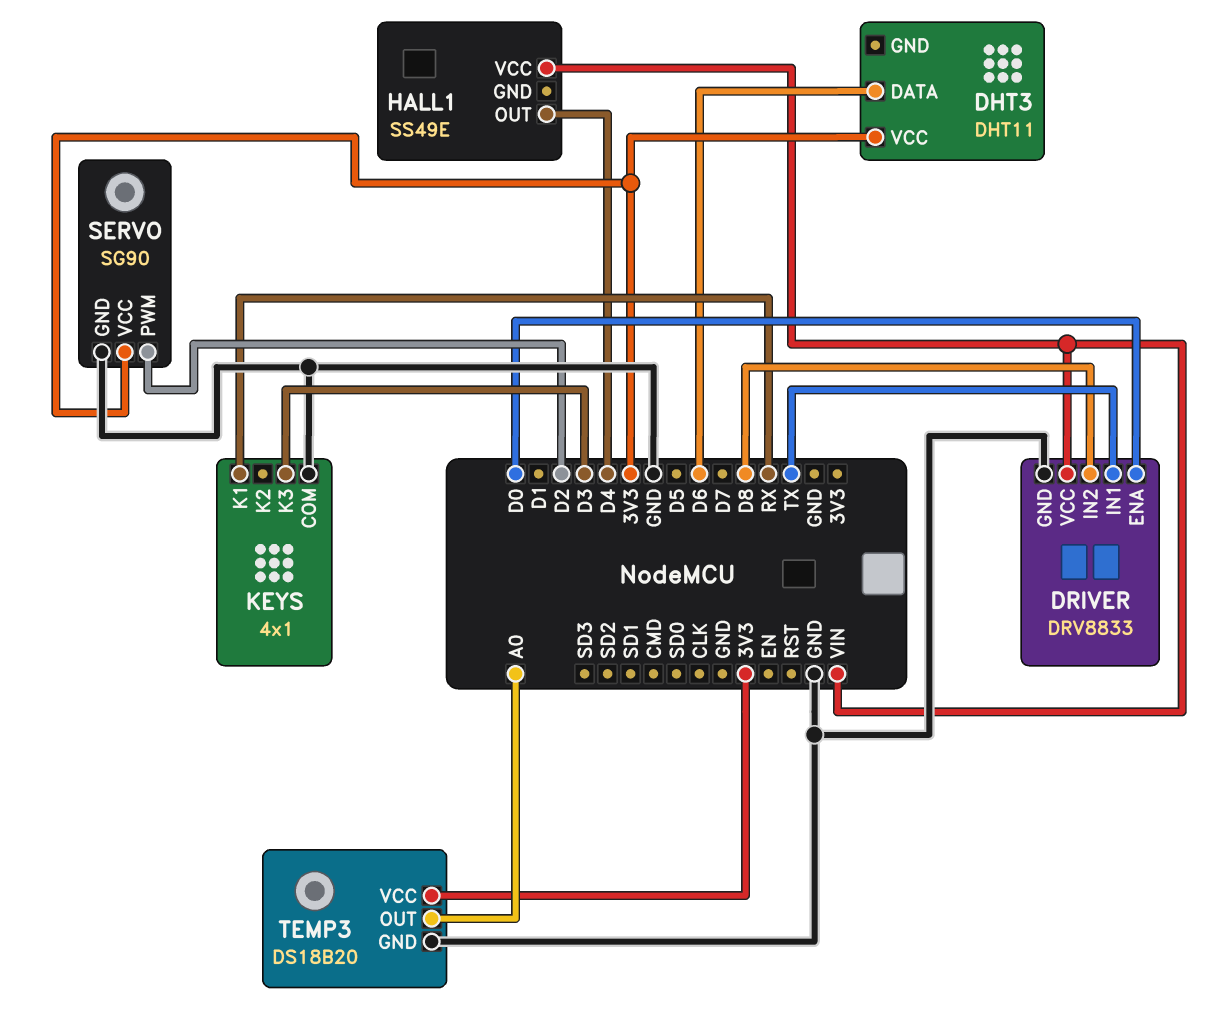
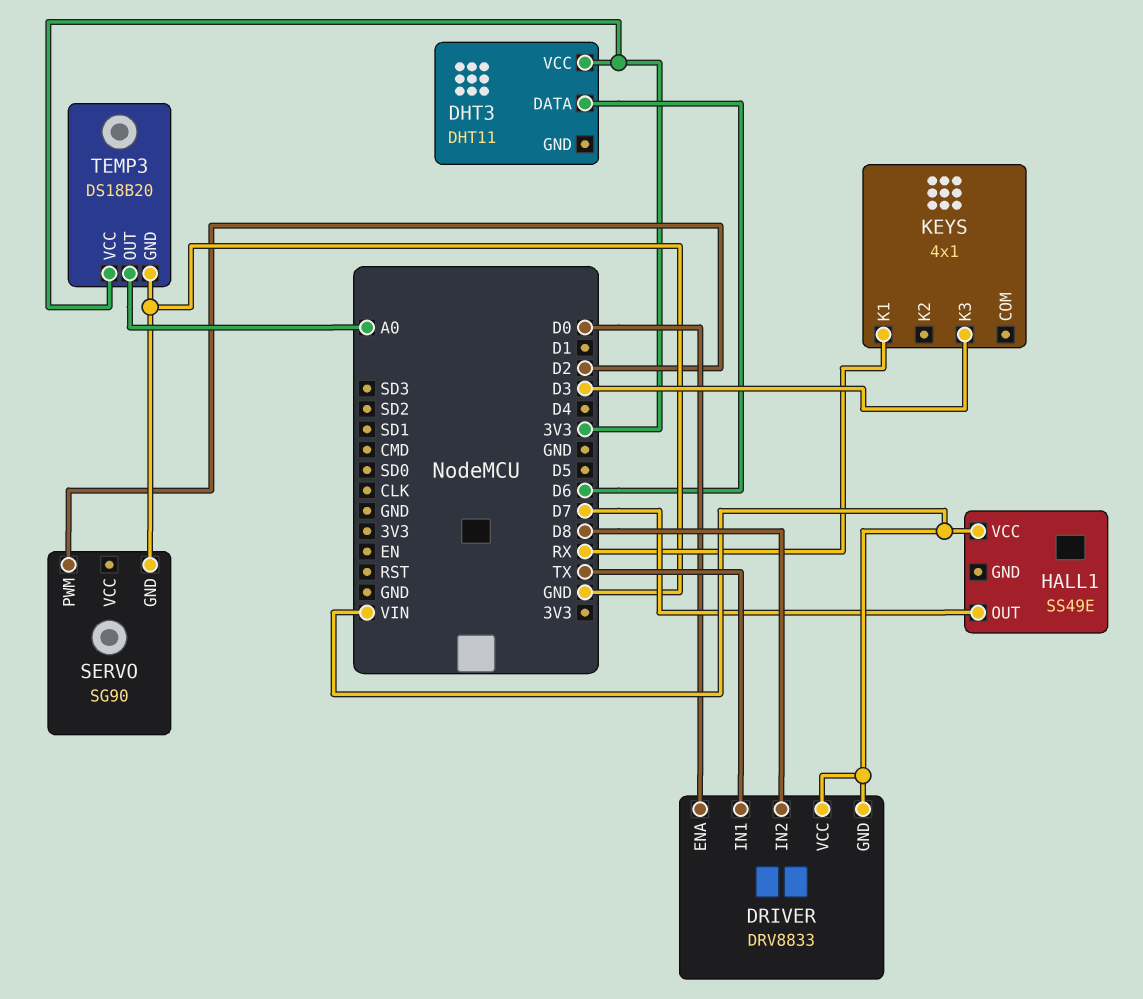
DRIVER pin GND: GND -> VIN
HALL1 pin OUT: D4 -> D7
KEYS pin COM: GND -> none
SERVO pin VCC: 3V3 -> none

